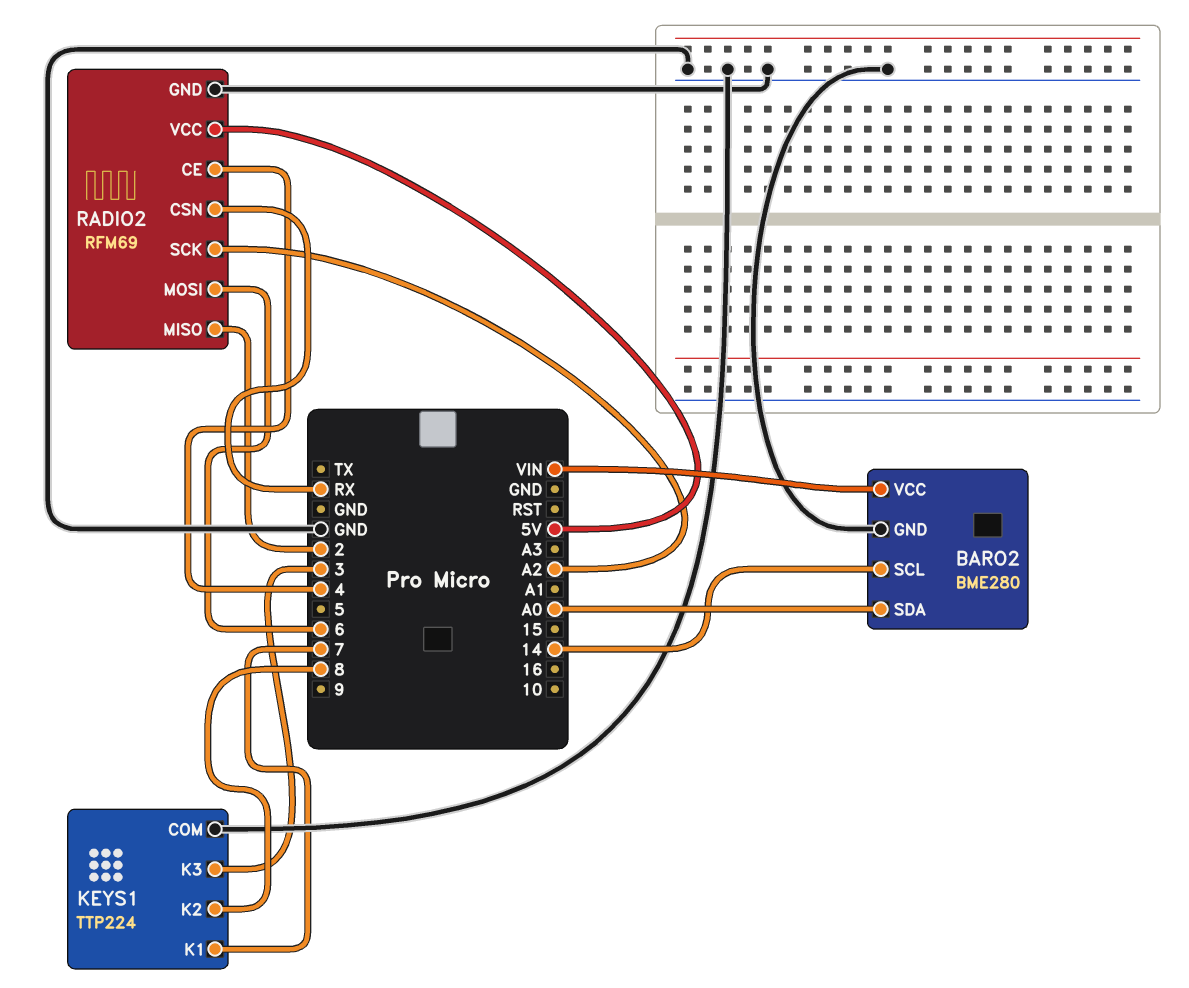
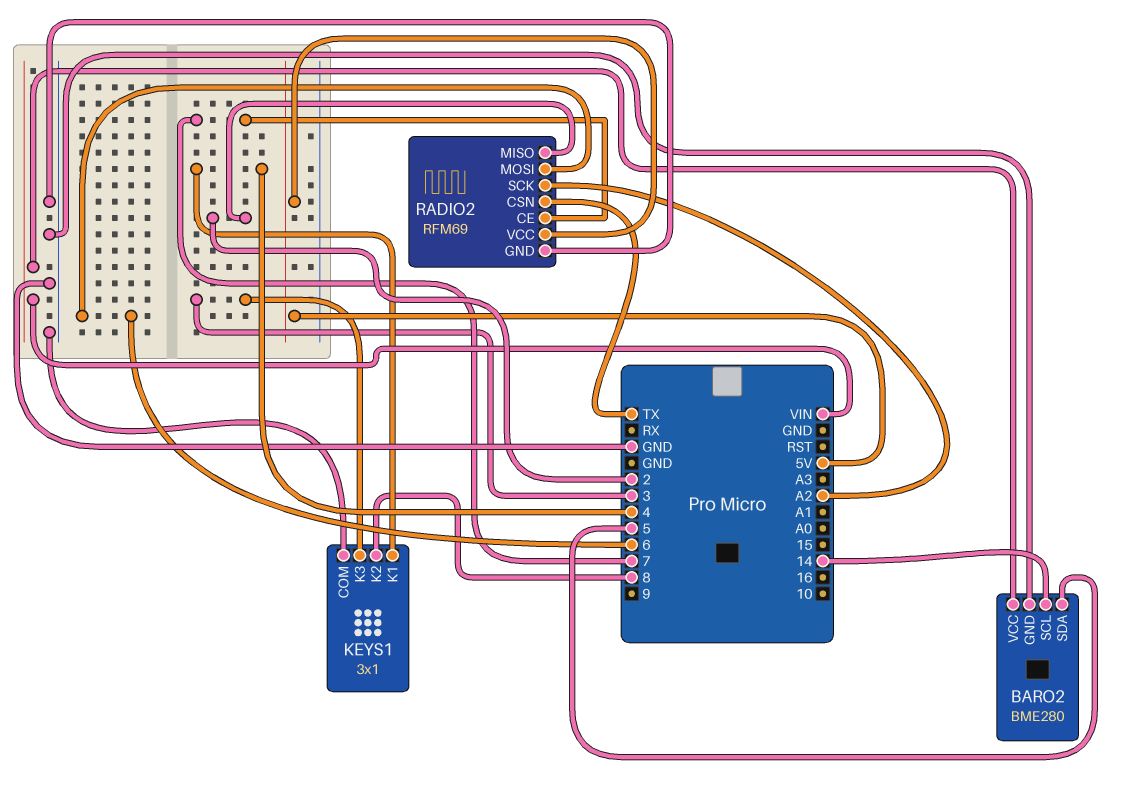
BARO2 pin SDA: A0 -> 5
KEYS1: TTP224 -> 3x1
KEYS1 pin K1: 7 -> 4
RADIO2 pin CE: 4 -> 7
RADIO2 pin CSN: RX -> TX

